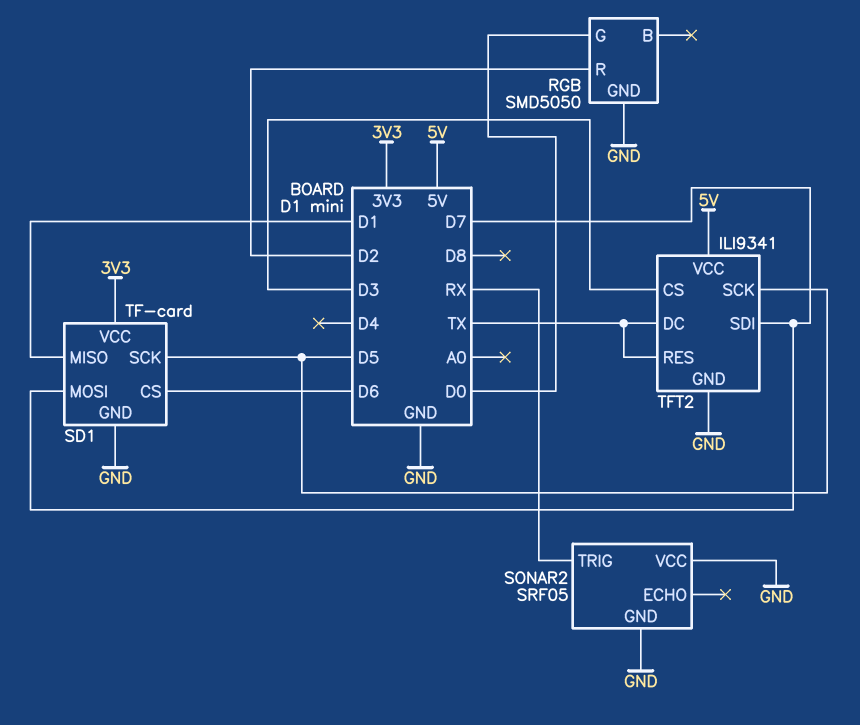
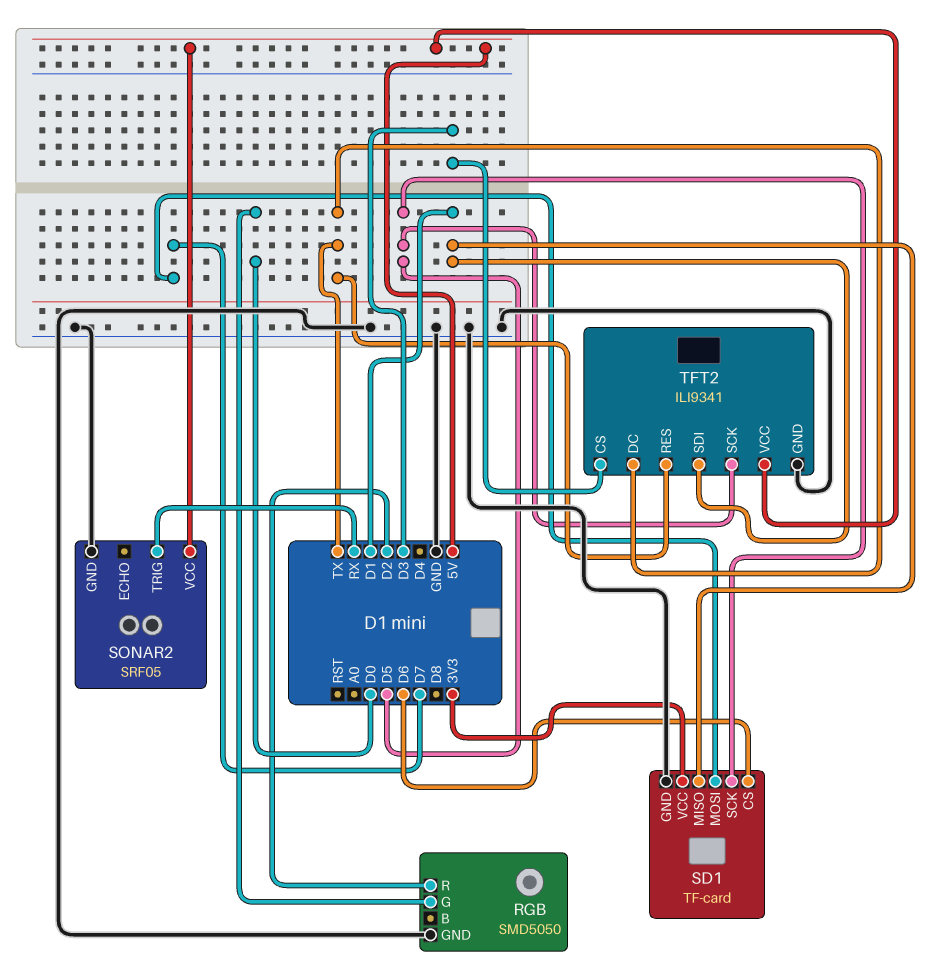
SONAR2 pin VCC: GND -> 5V
TFT2 pin SDI: D7 -> D1

